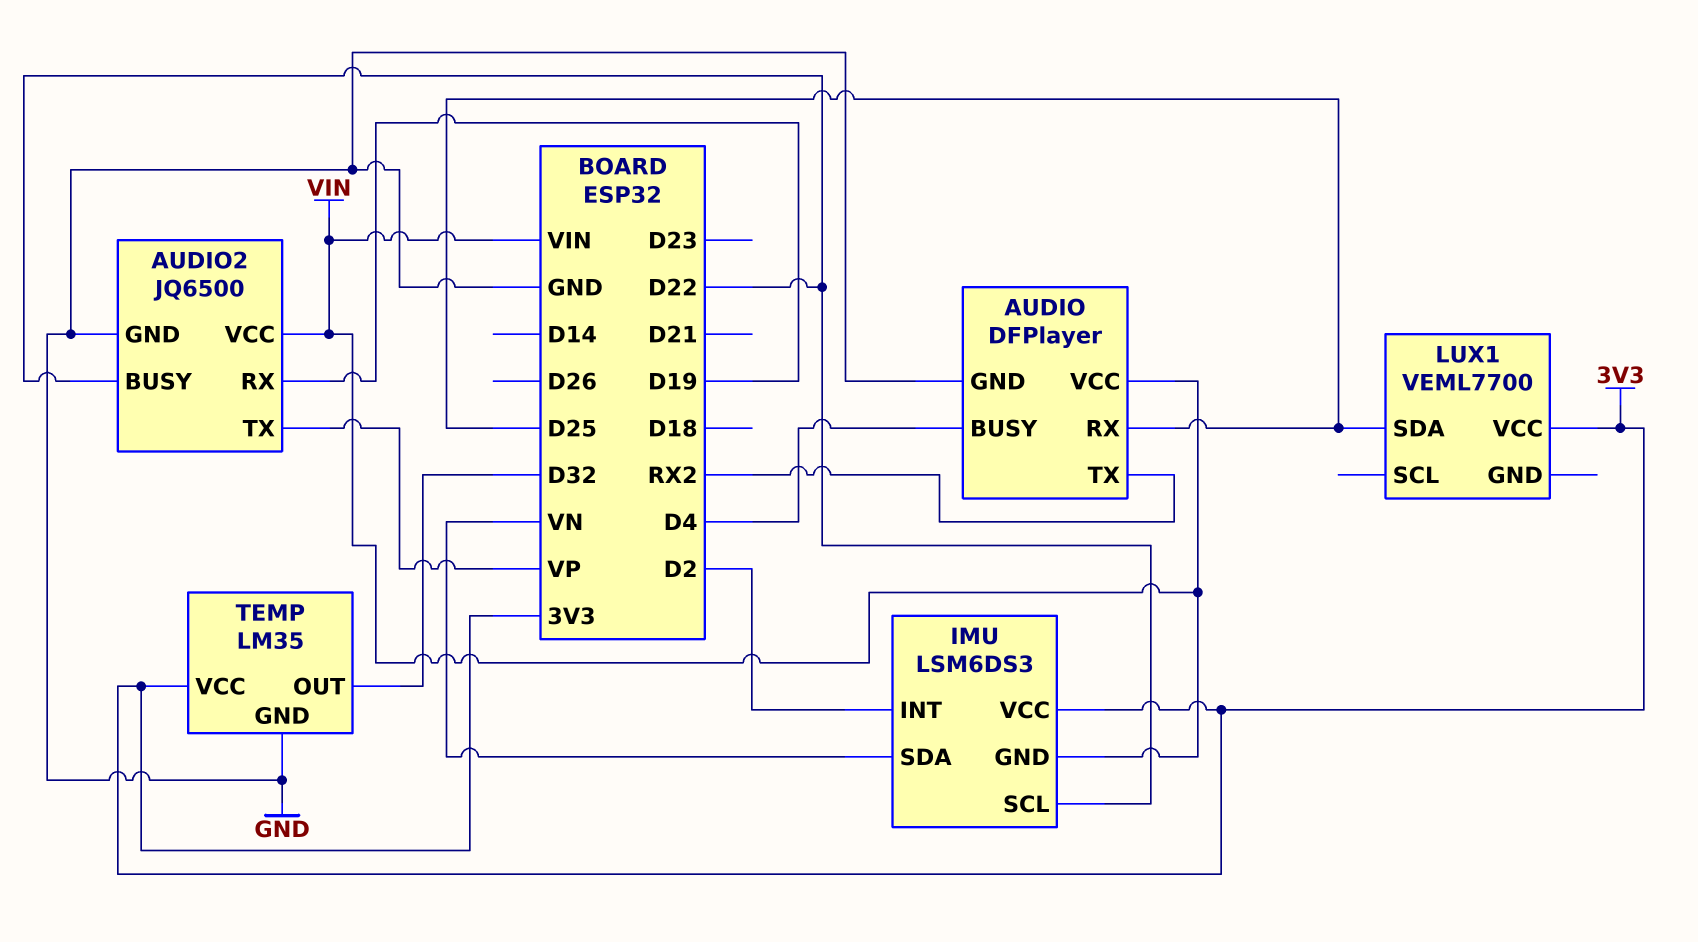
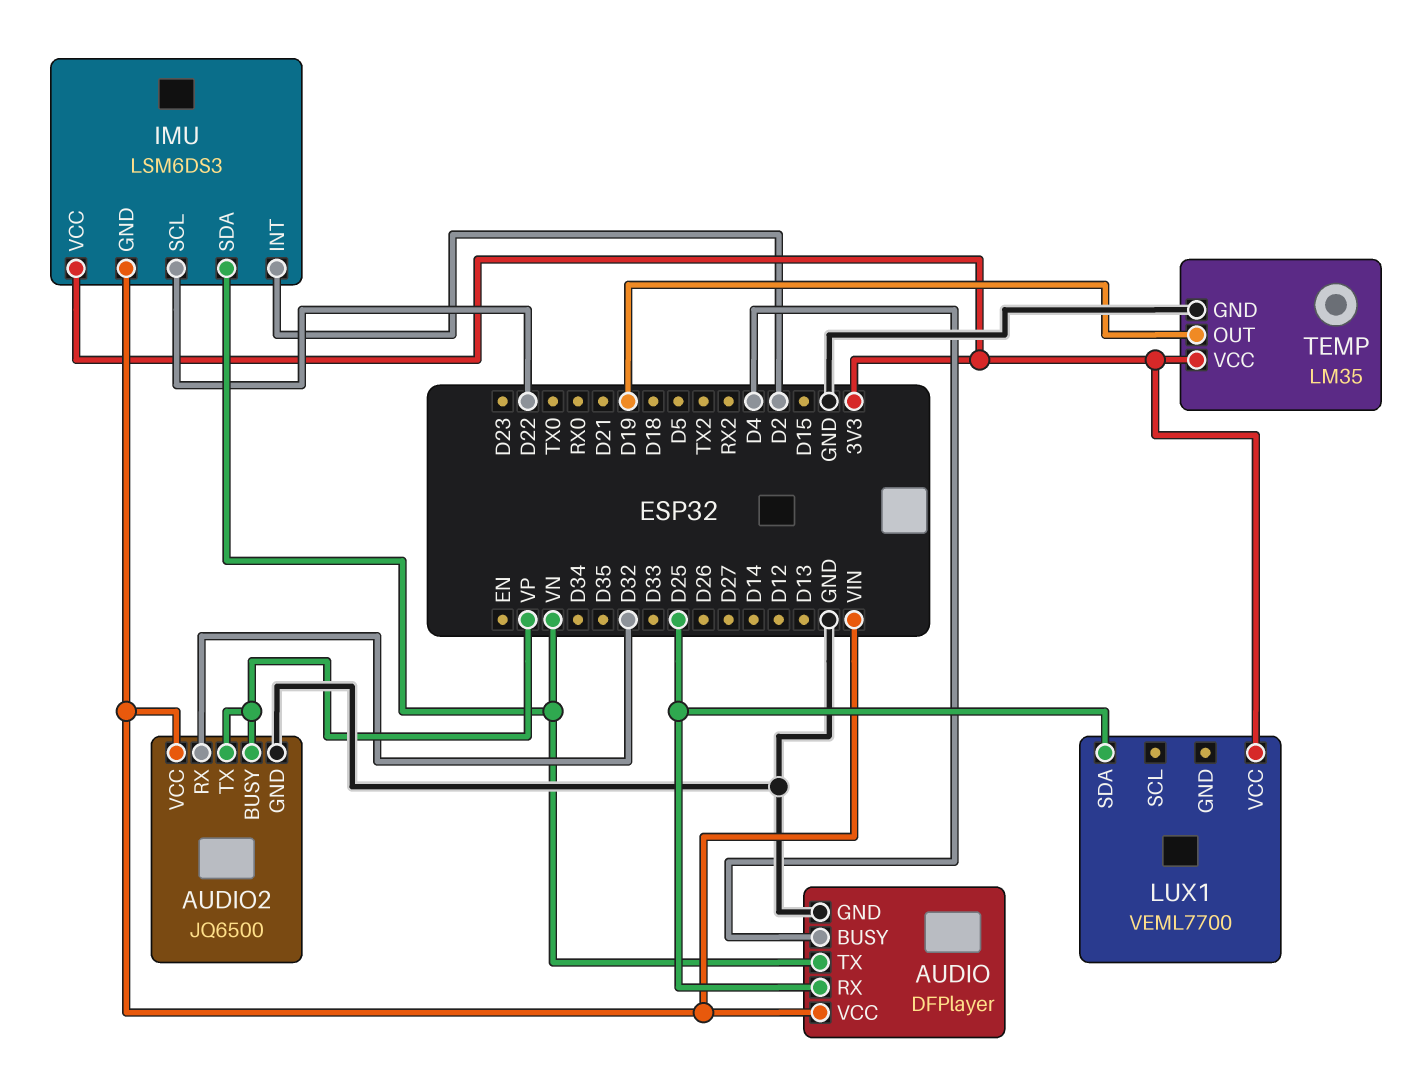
AUDIO pin TX: RX2 -> VN
AUDIO2 pin BUSY: D22 -> VP
AUDIO2 pin RX: D19 -> D32
TEMP pin OUT: D32 -> D19

